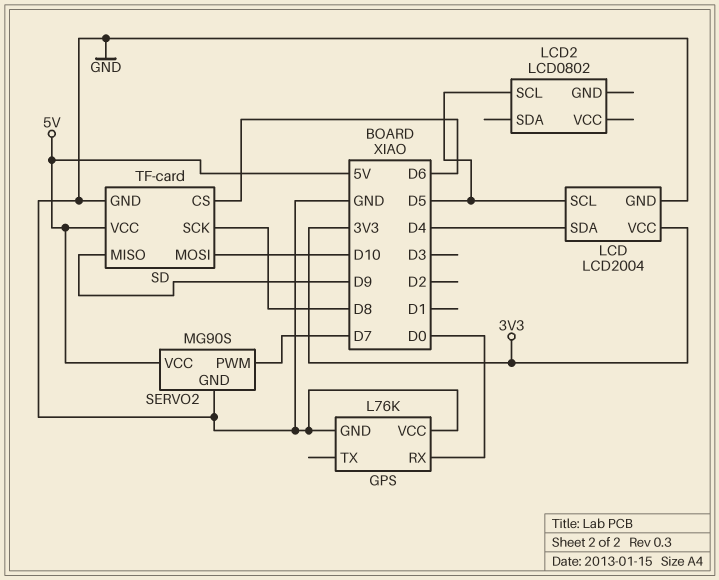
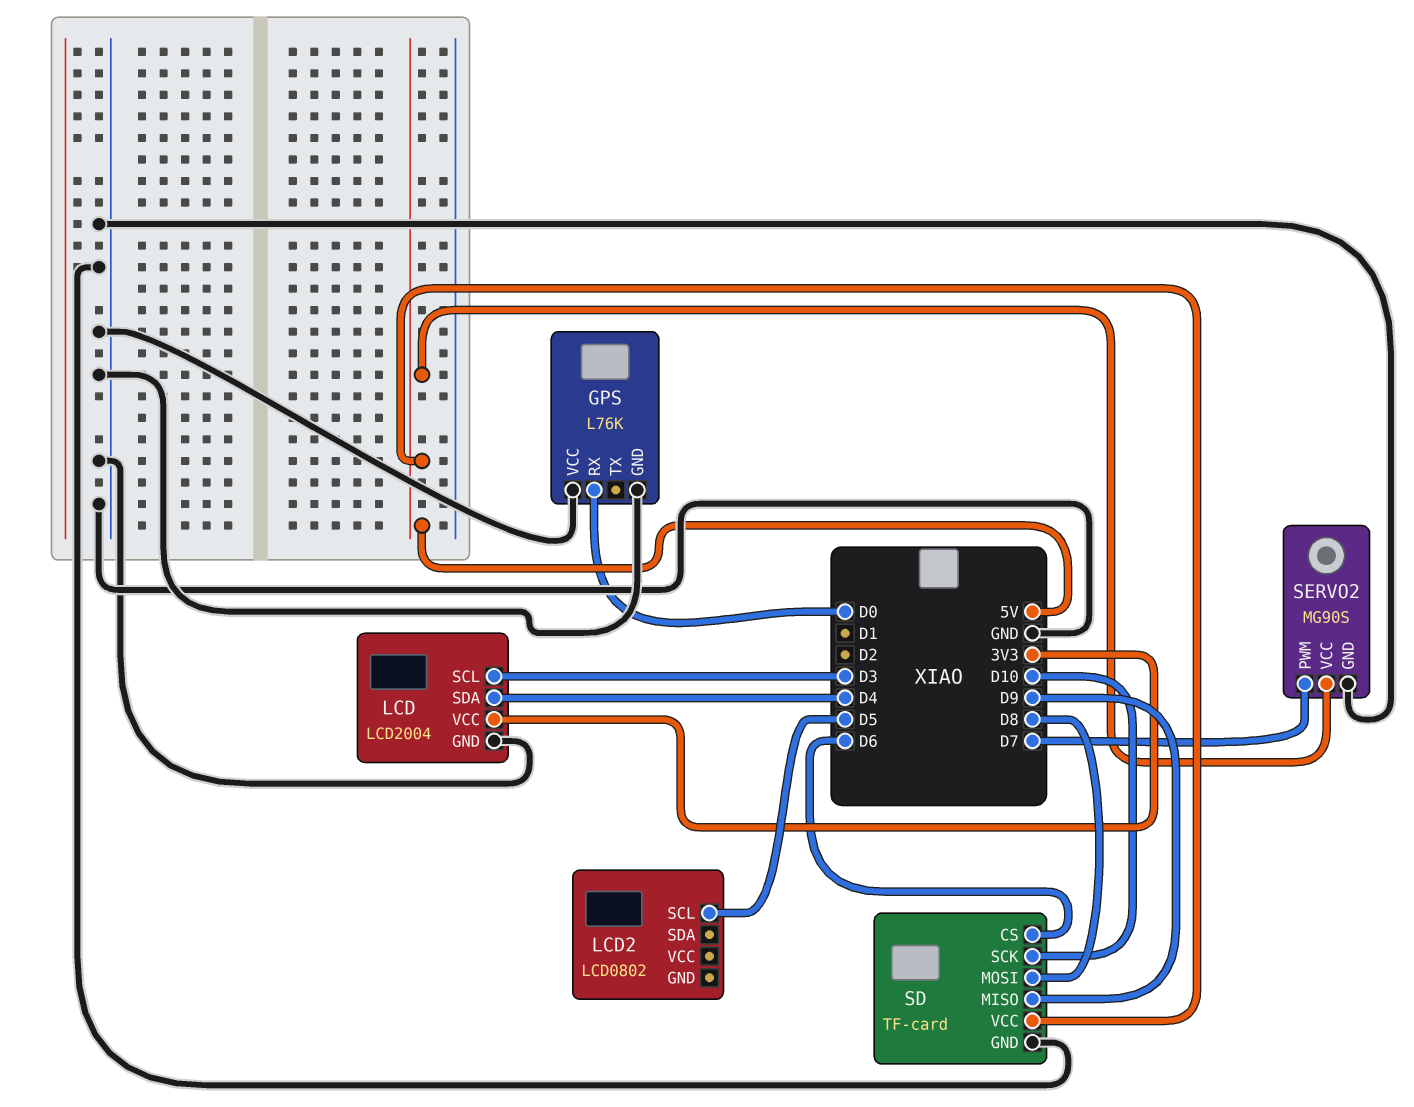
LCD pin SCL: D5 -> D3
SD pin MOSI: D10 -> D8
SD pin SCK: D8 -> D10

